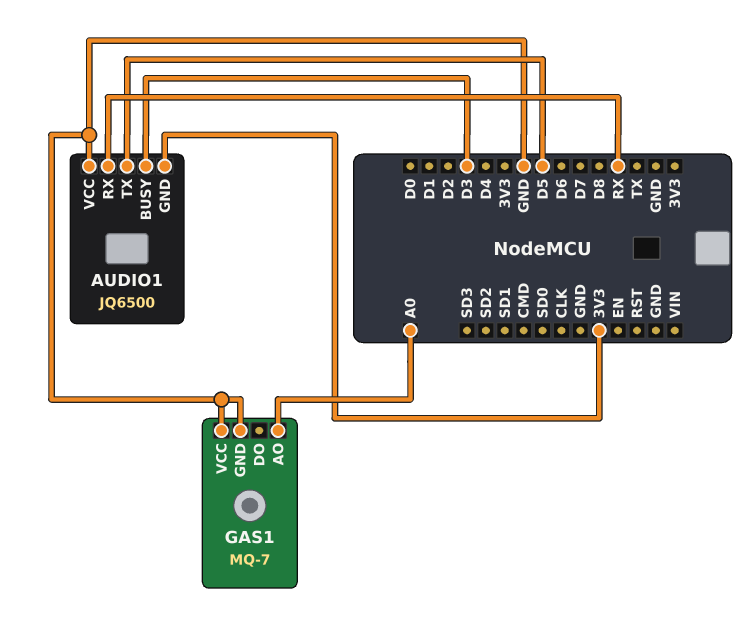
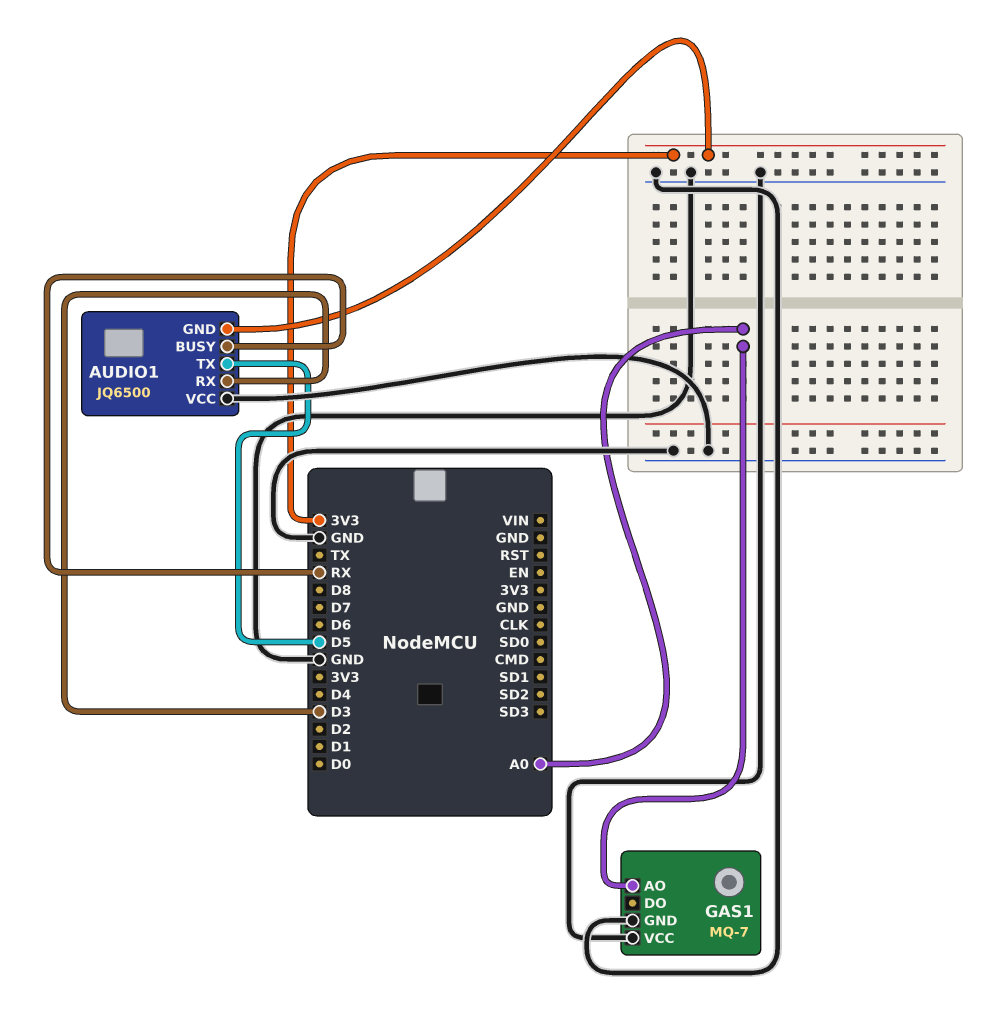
AUDIO1 pin BUSY: D3 -> RX
AUDIO1 pin RX: RX -> D3

